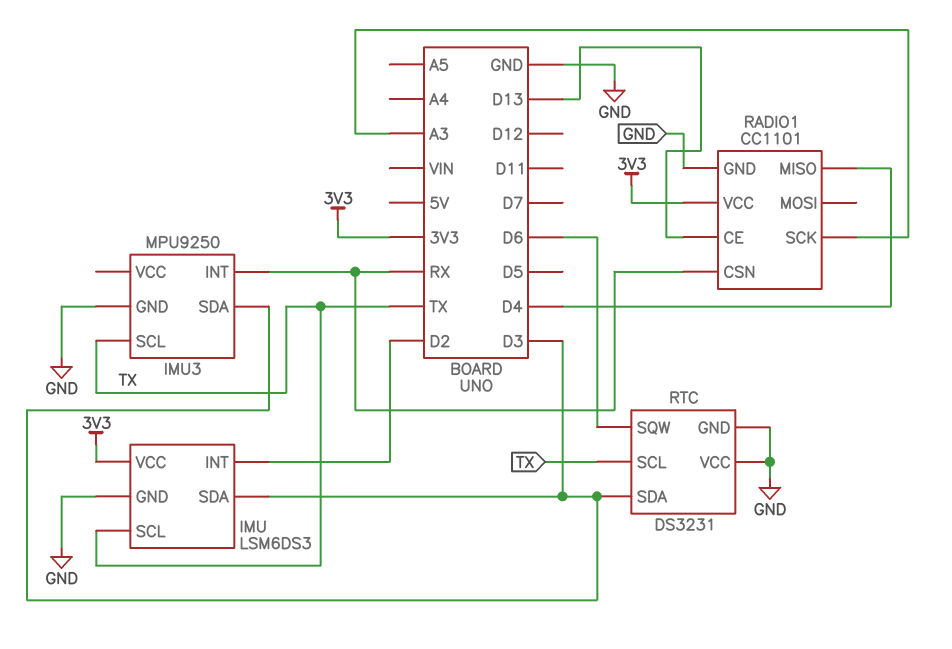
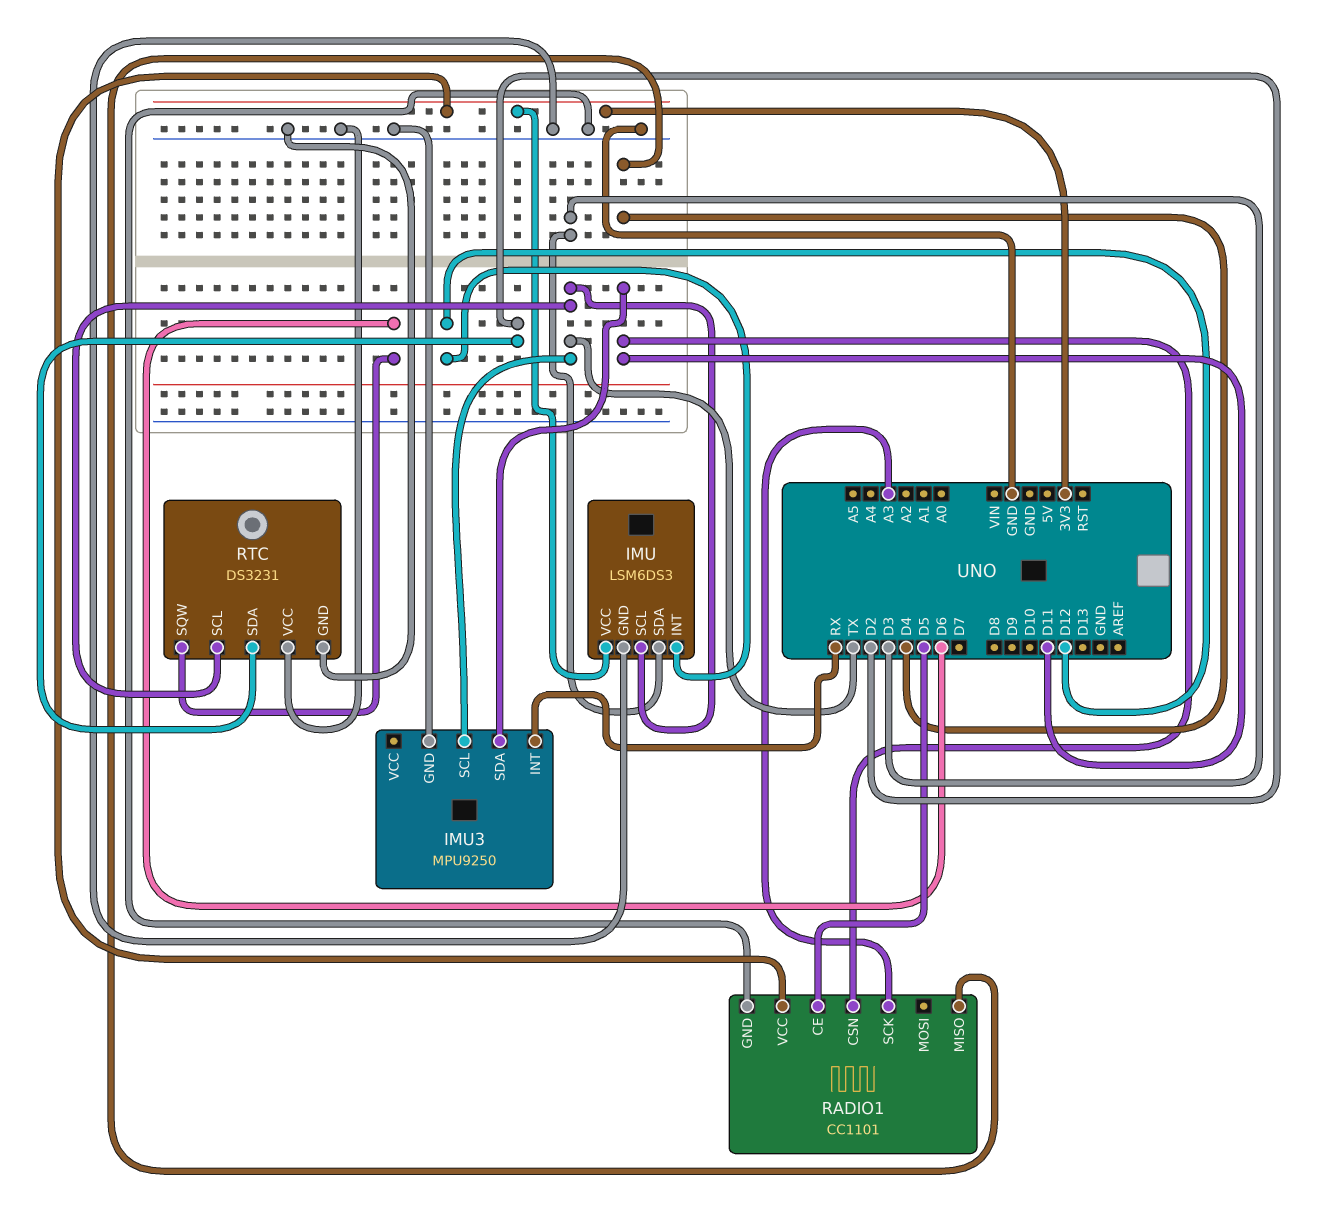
IMU pin INT: D2 -> D12
IMU3 pin SDA: D3 -> D11
RADIO1 pin CE: D13 -> D5
RADIO1 pin CSN: RX -> D11
RTC pin SDA: D3 -> D2

